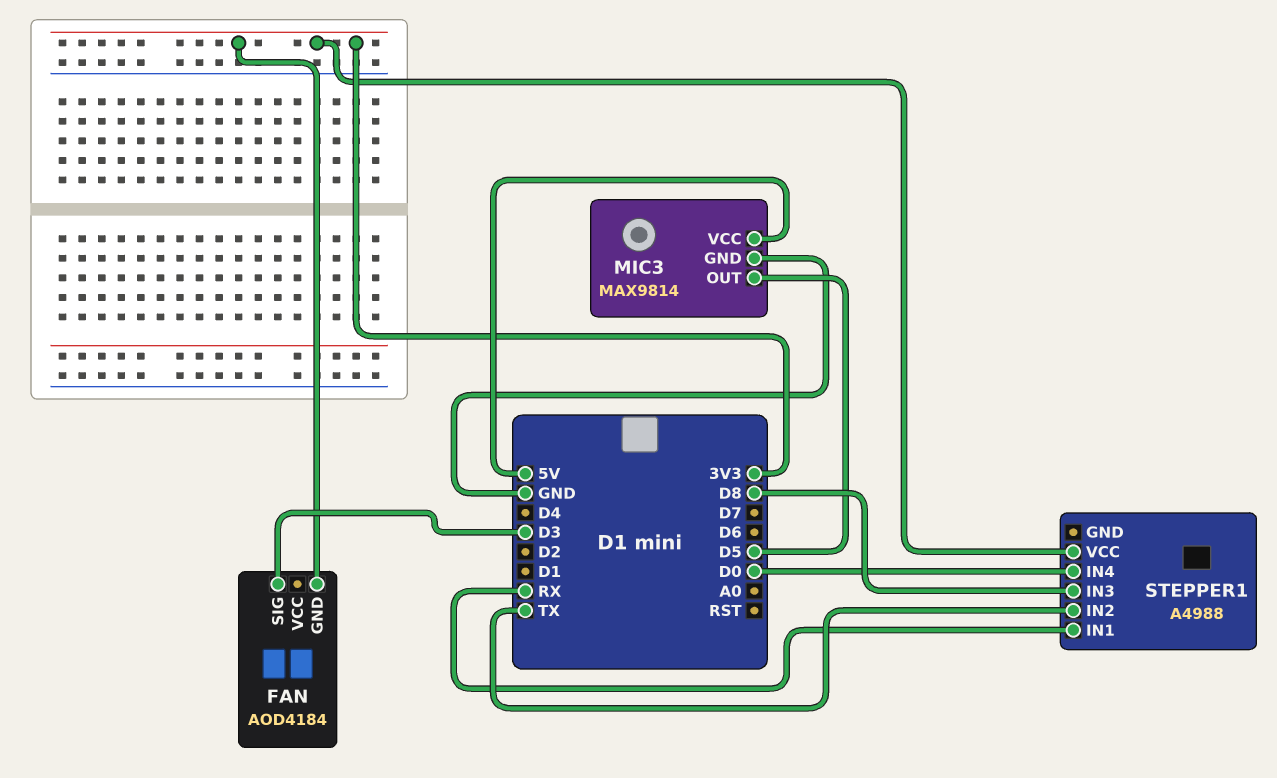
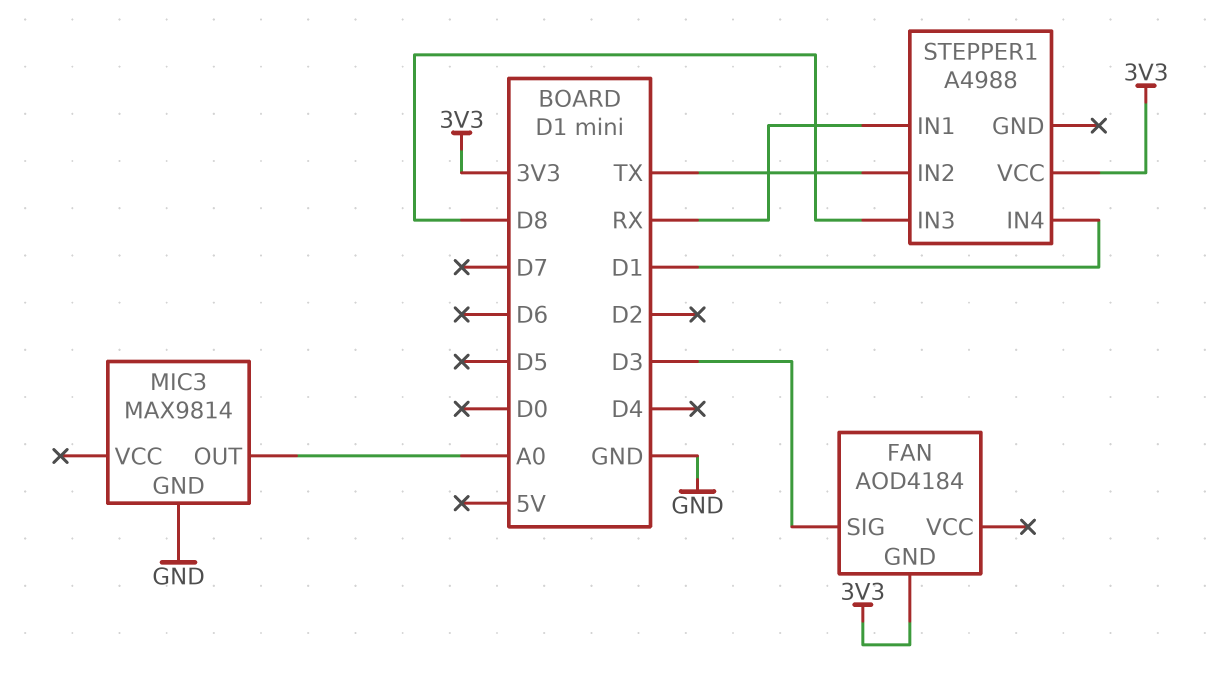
MIC3 pin OUT: D5 -> A0
MIC3 pin VCC: 5V -> none
STEPPER1 pin IN4: D0 -> D1

